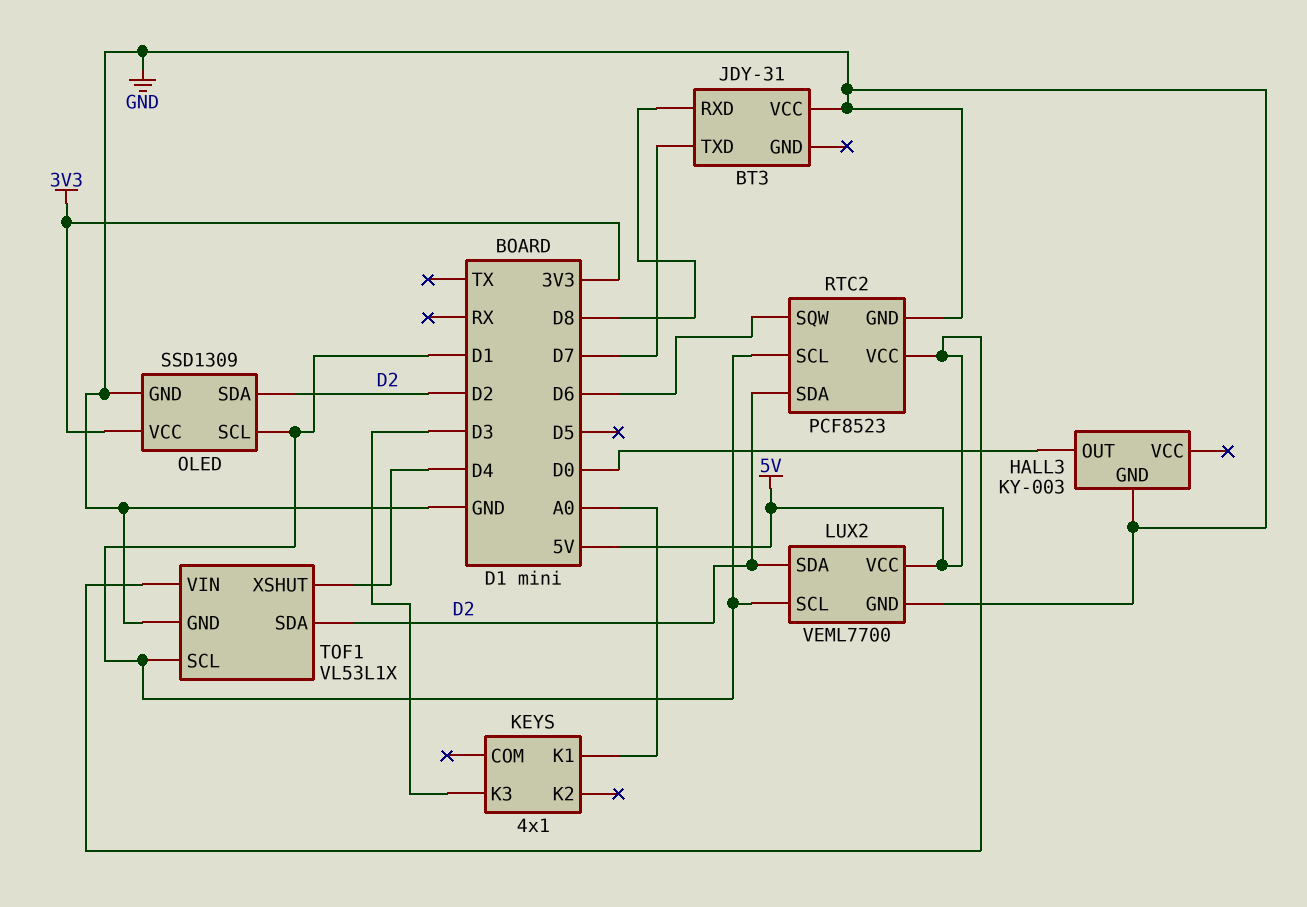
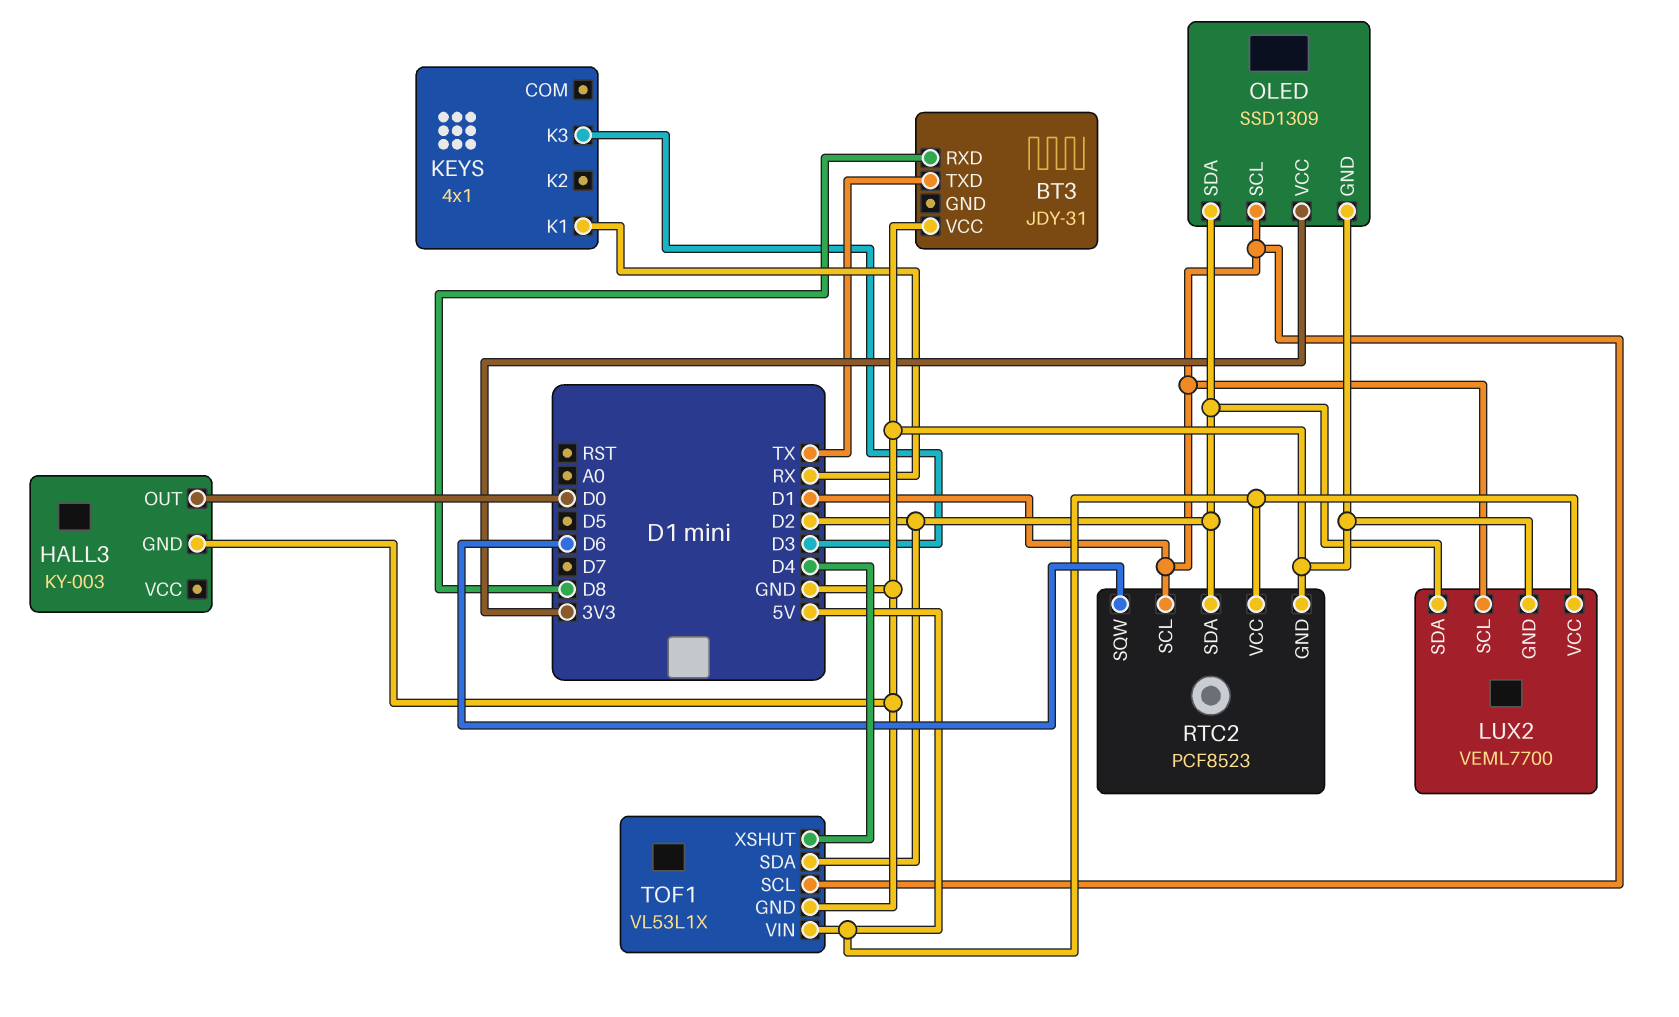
BT3 pin TXD: D7 -> TX
KEYS pin K1: A0 -> RX

